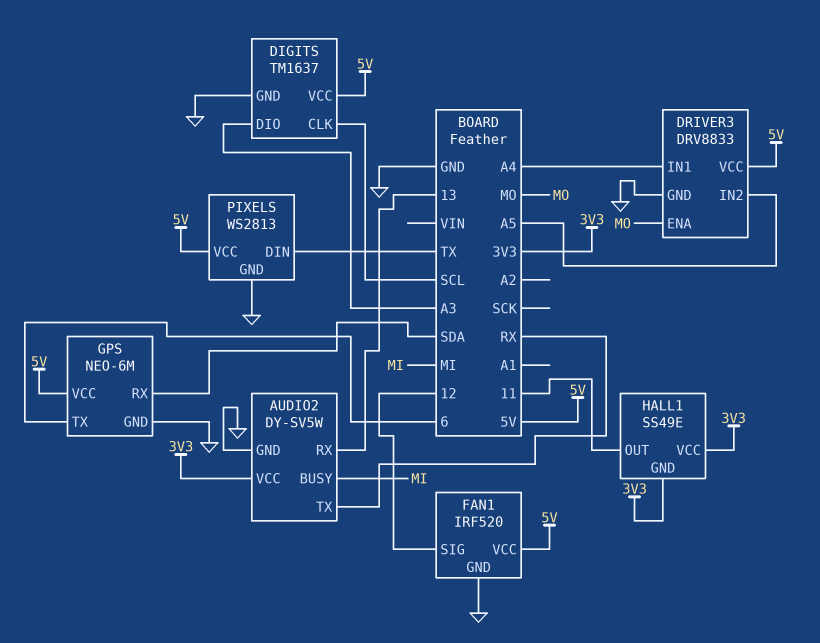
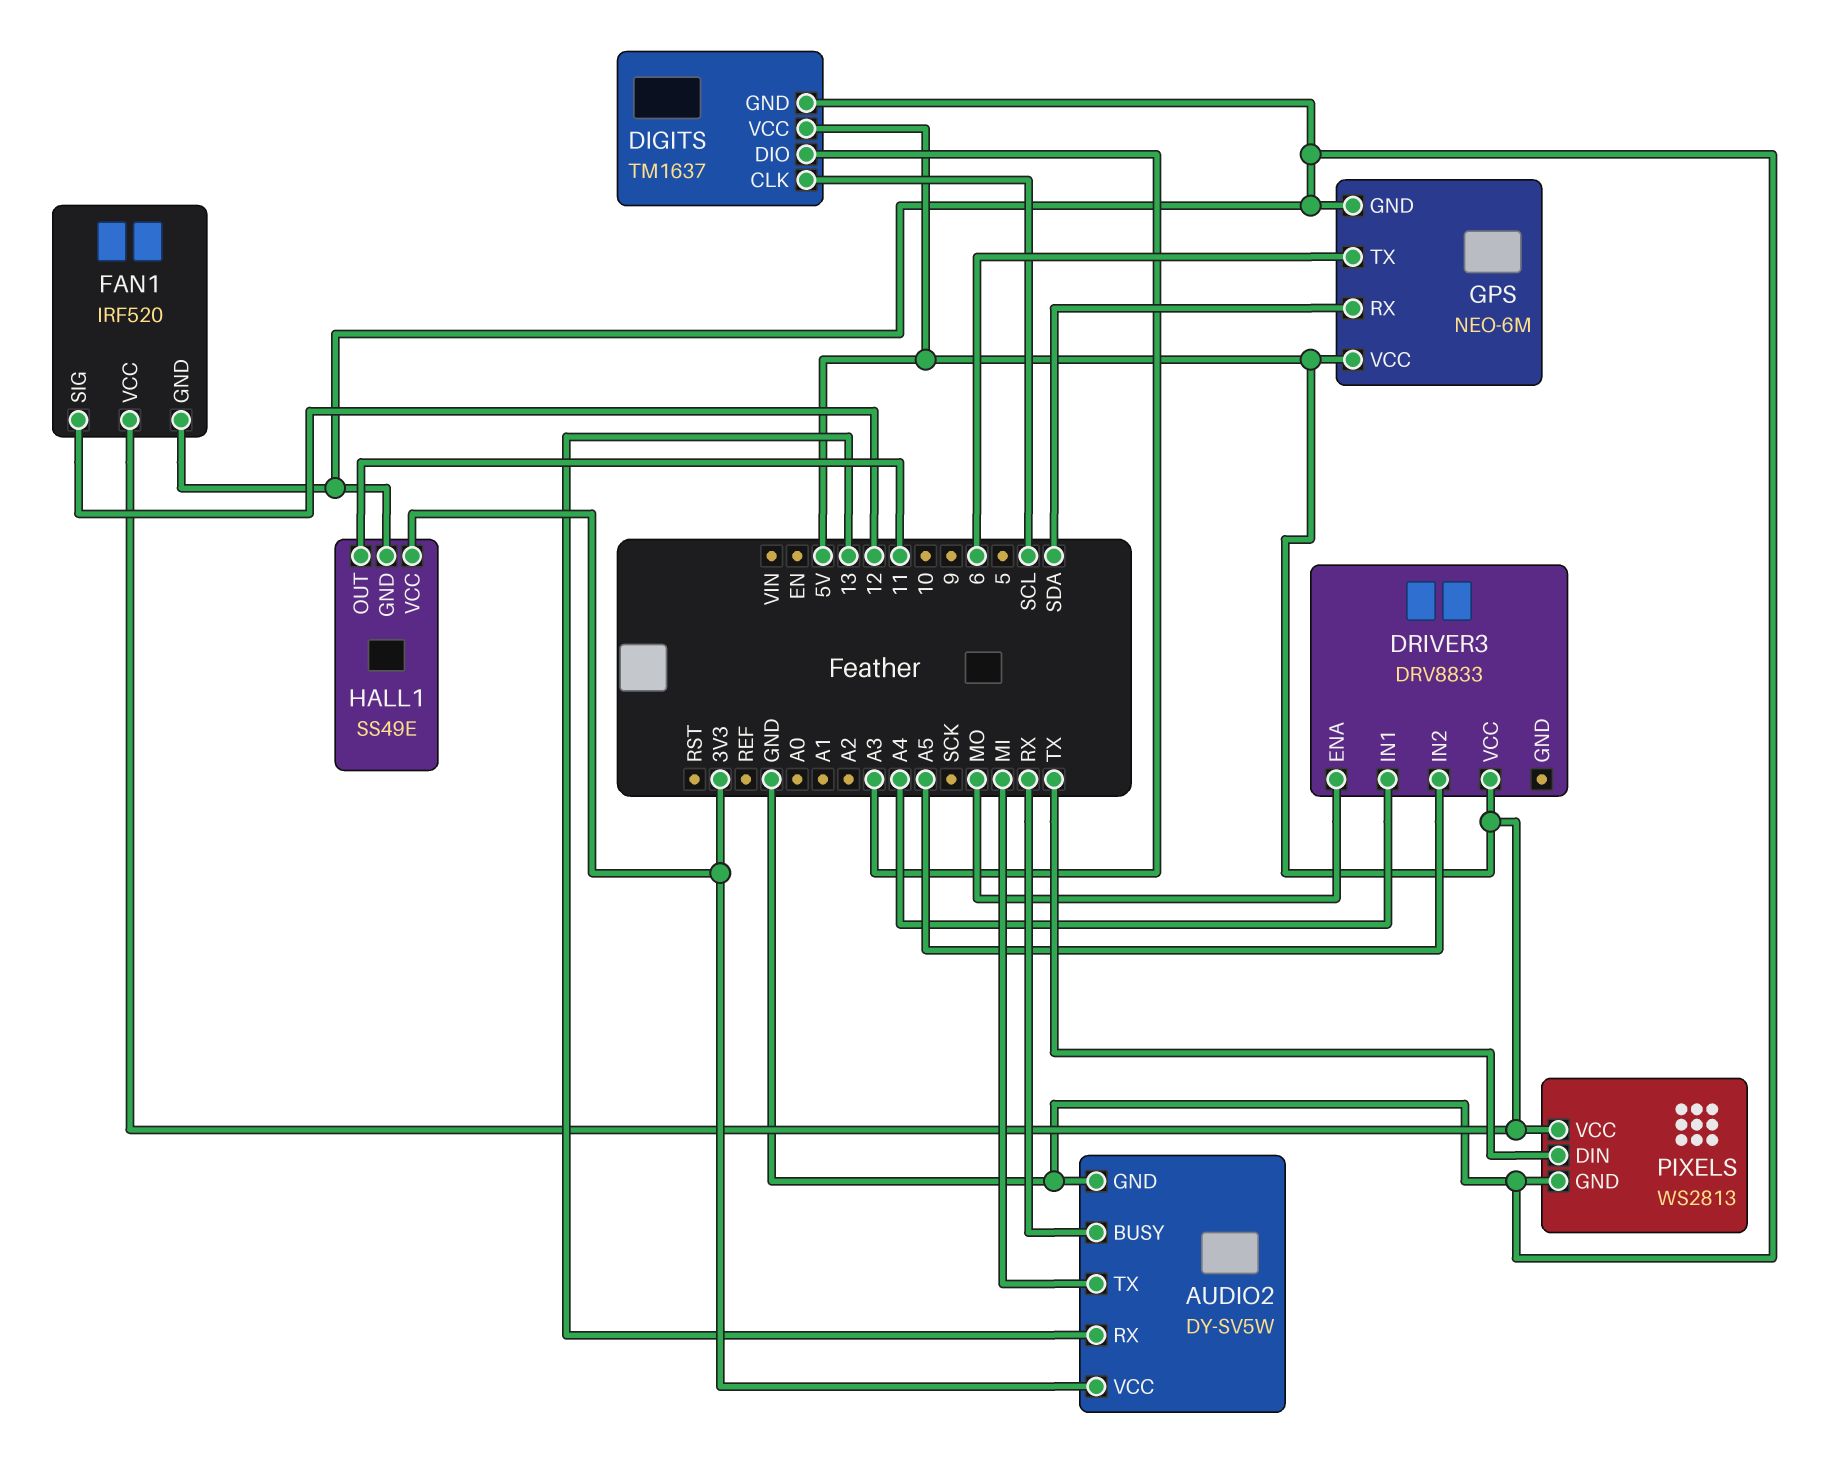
AUDIO2 pin BUSY: MI -> RX
AUDIO2 pin TX: RX -> MI
DRIVER3 pin GND: GND -> none
HALL1 pin GND: 3V3 -> GND

